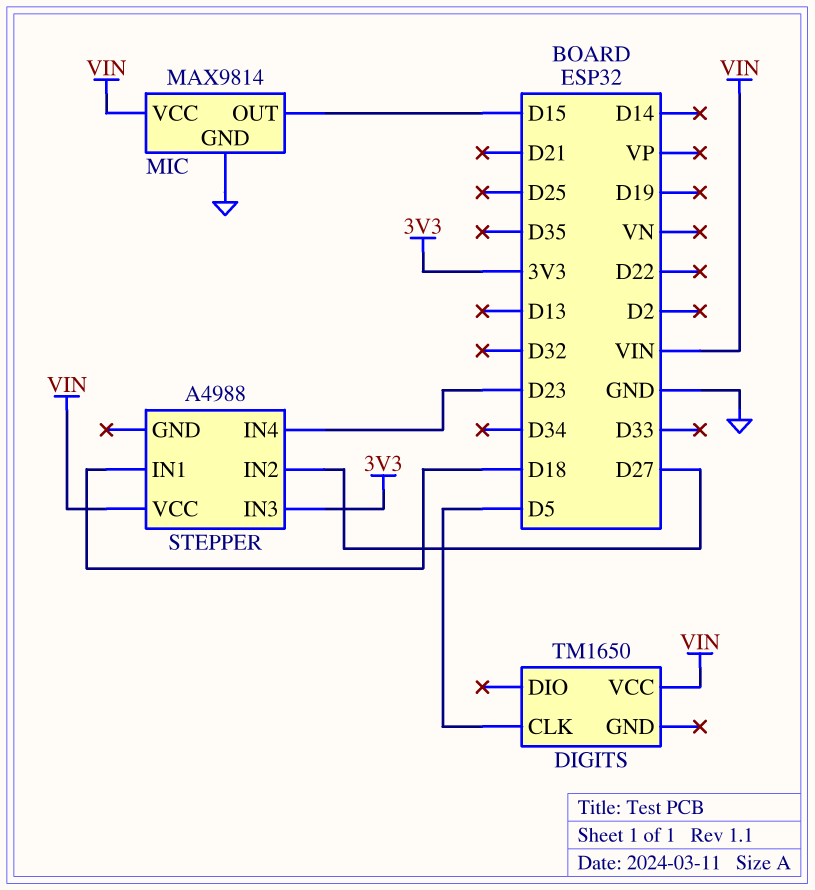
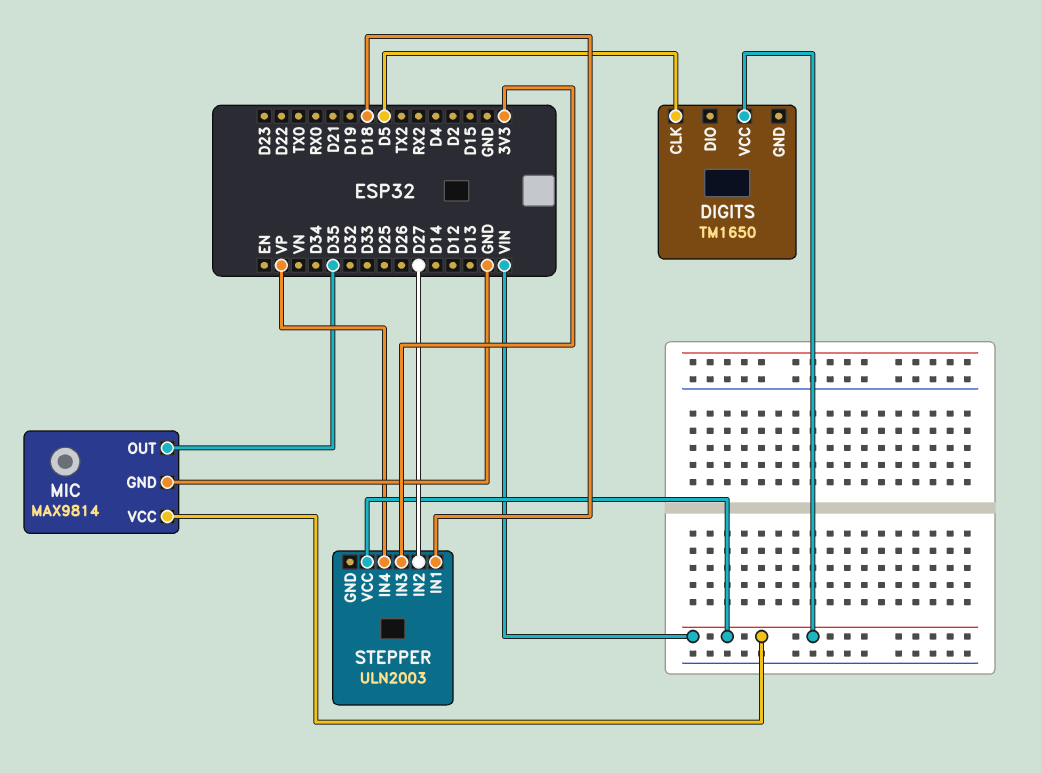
MIC pin OUT: D15 -> D35
STEPPER: A4988 -> ULN2003
STEPPER pin IN4: D23 -> VP

